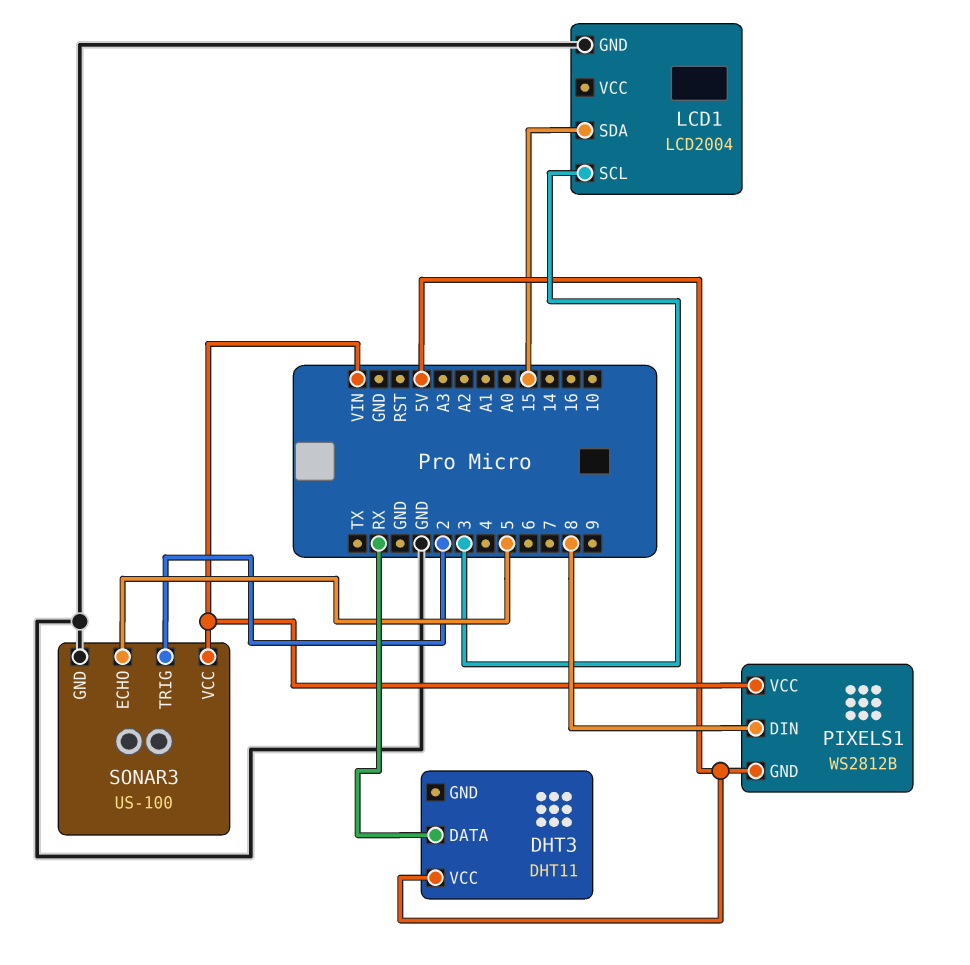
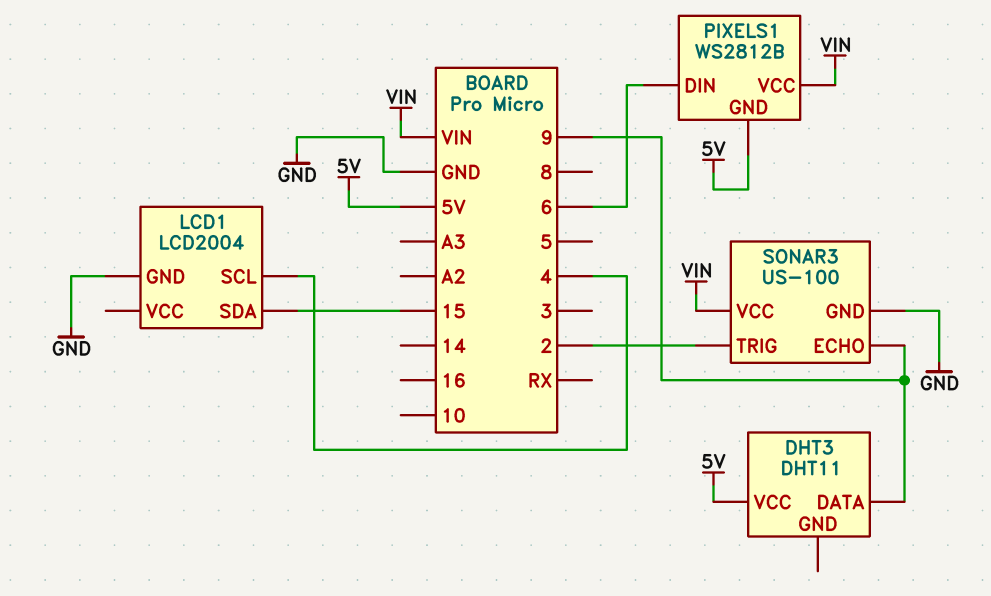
DHT3 pin DATA: RX -> 9
LCD1 pin SCL: 3 -> 4
PIXELS1 pin DIN: 8 -> 6
SONAR3 pin ECHO: 5 -> 9

